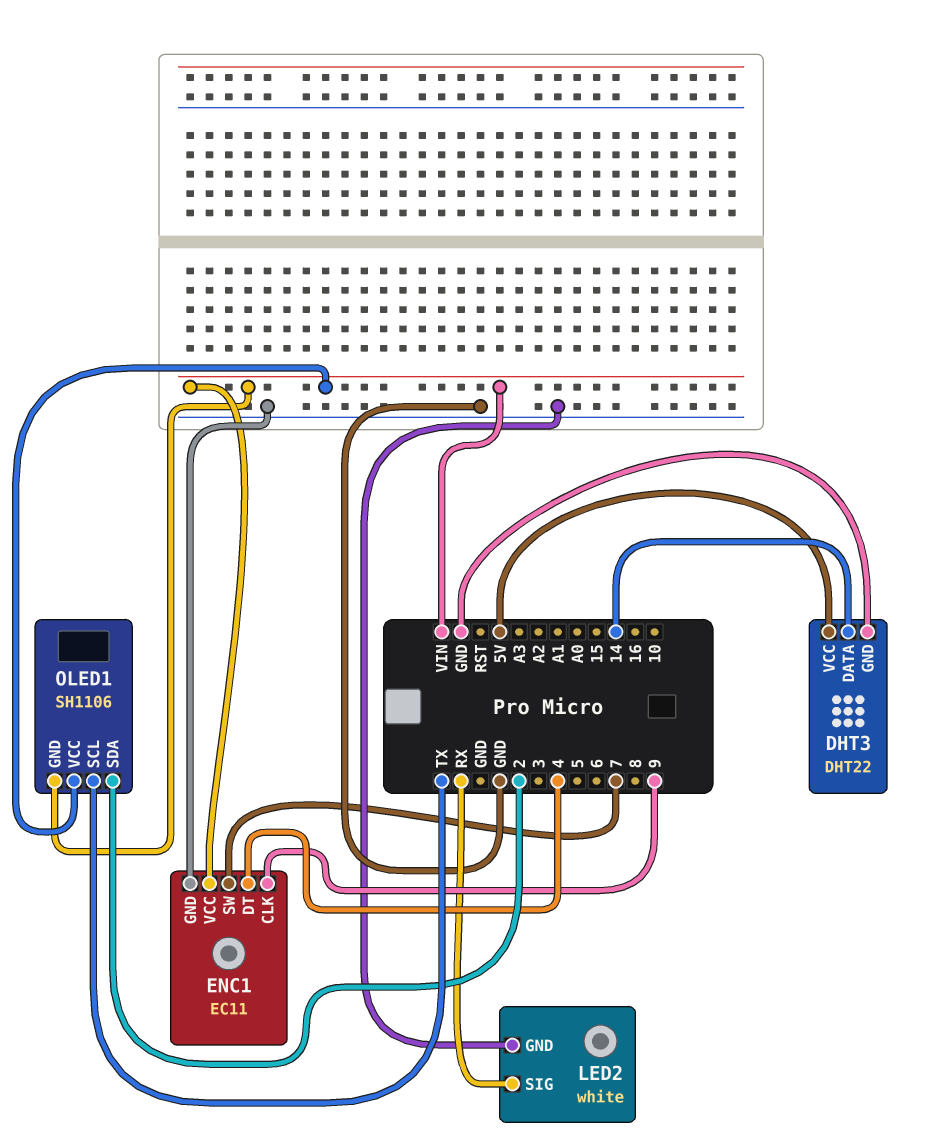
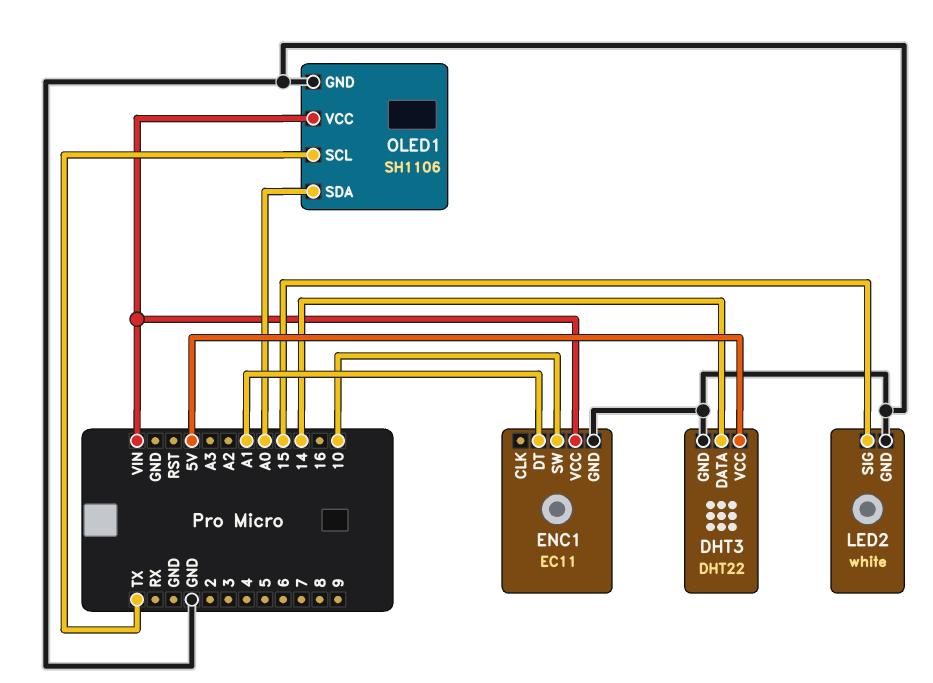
ENC1 pin CLK: 9 -> none
ENC1 pin DT: 4 -> A1
ENC1 pin SW: 7 -> 10
LED2 pin SIG: RX -> 15
OLED1 pin GND: VIN -> GND
OLED1 pin SDA: 2 -> A0

